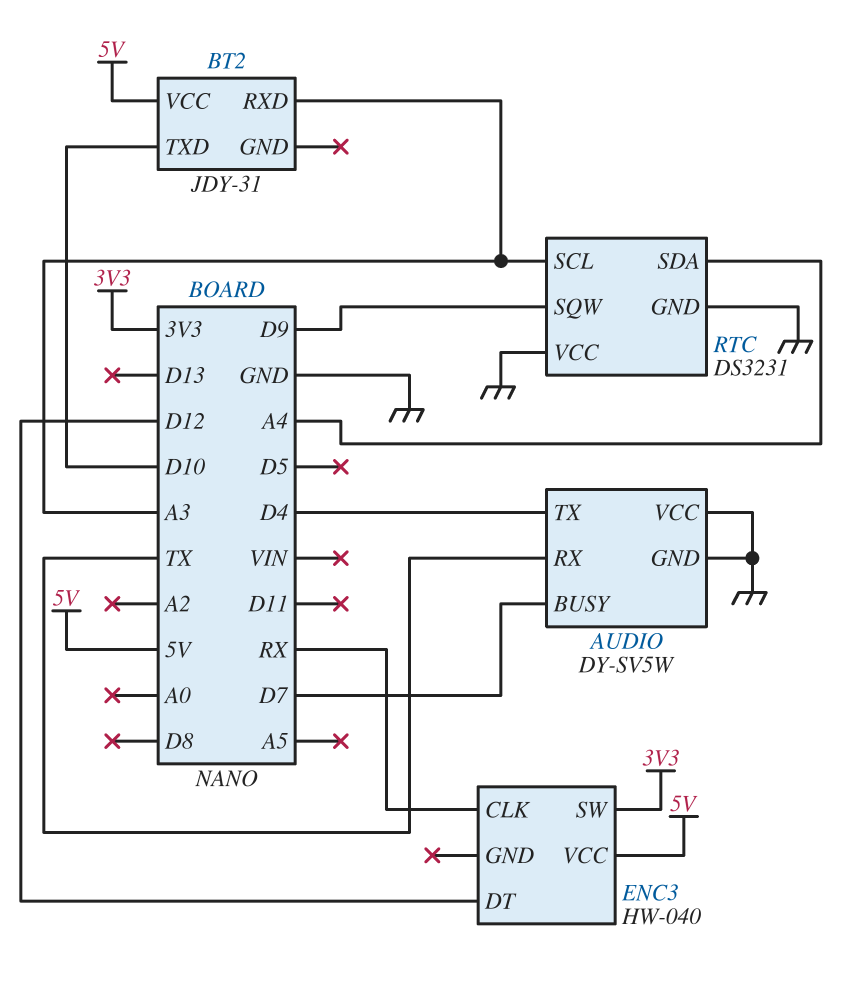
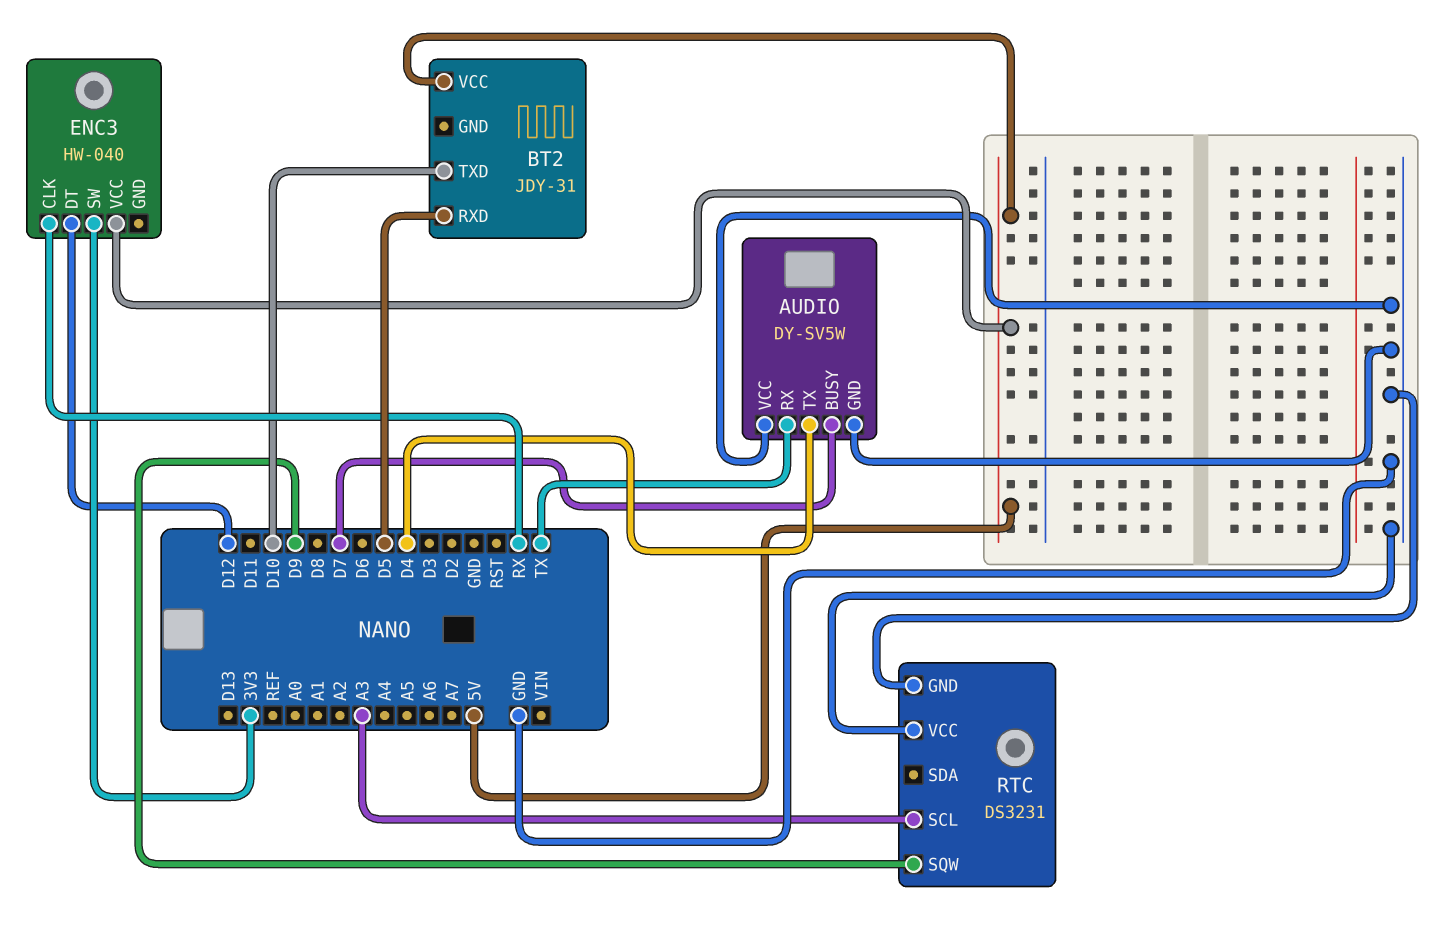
BT2 pin RXD: A3 -> D5
RTC pin SDA: A4 -> none

